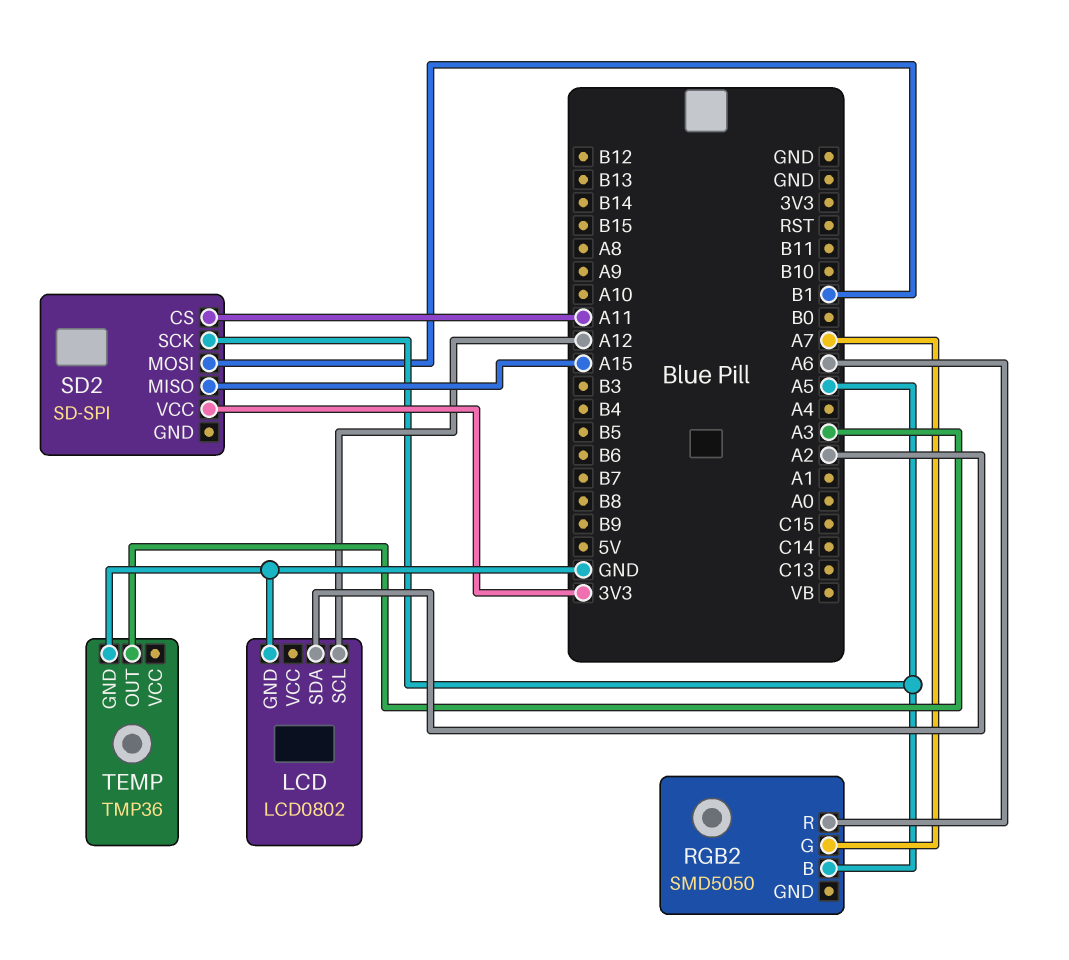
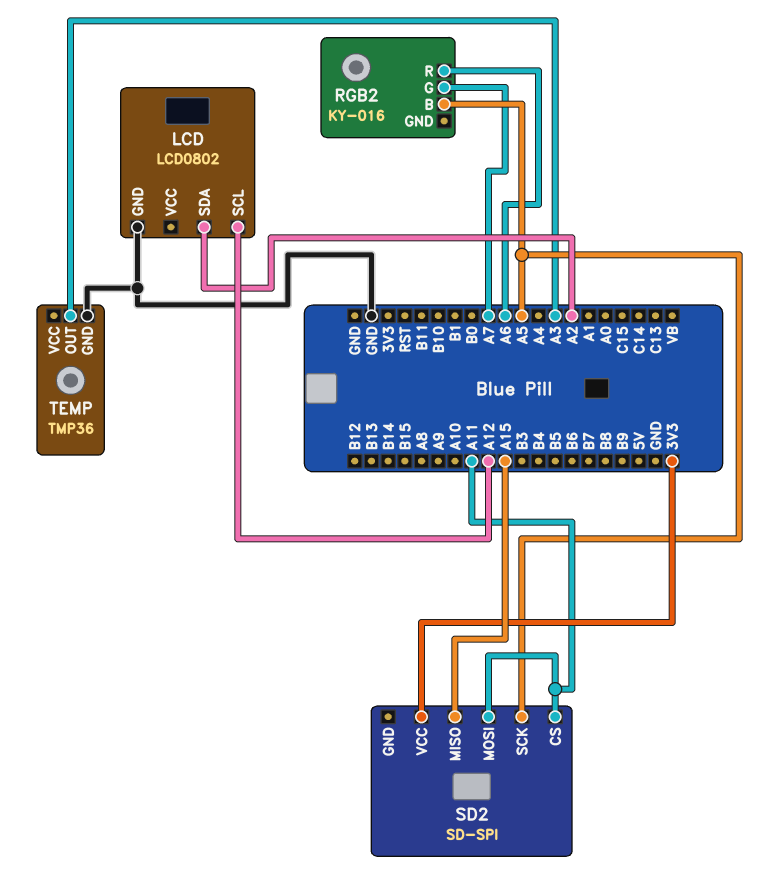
RGB2: SMD5050 -> KY-016
SD2 pin MOSI: B1 -> A11

